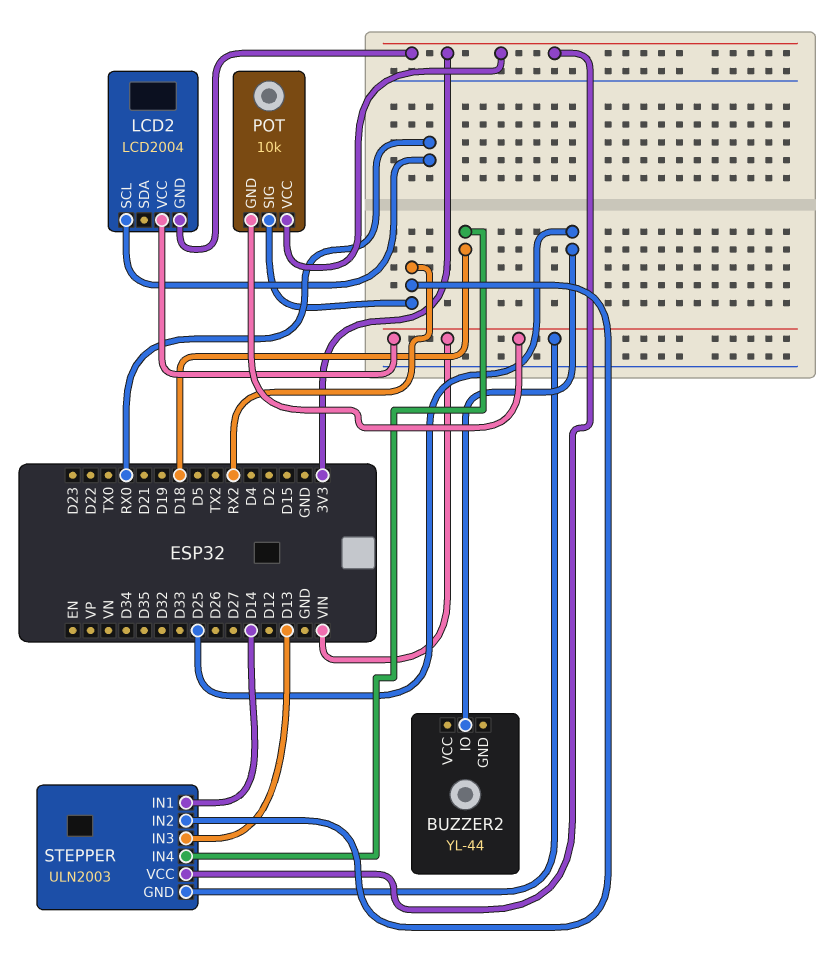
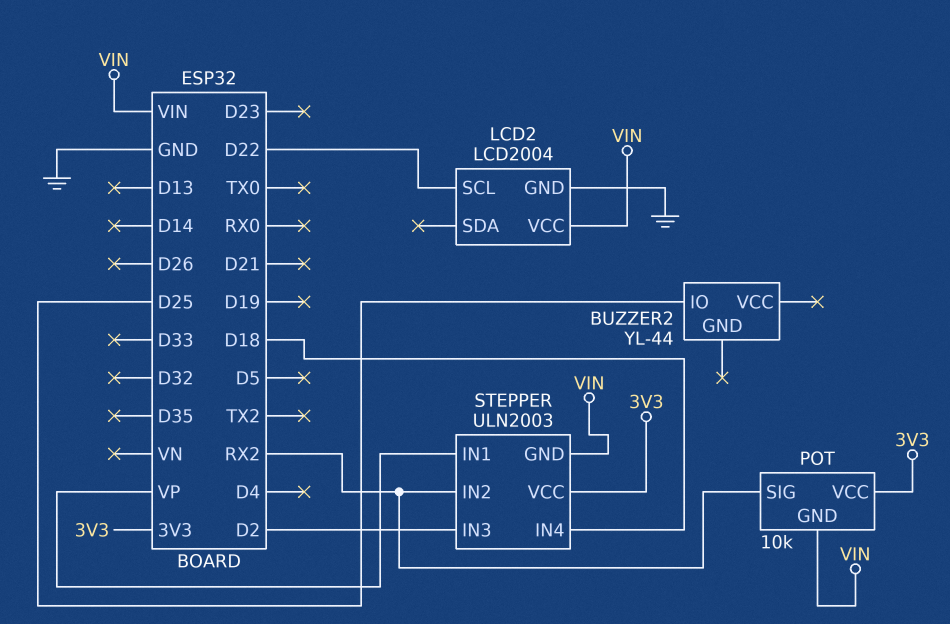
LCD2 pin GND: 3V3 -> GND
LCD2 pin SCL: RX0 -> D22
STEPPER pin IN1: D14 -> VP
STEPPER pin IN3: D13 -> D2

